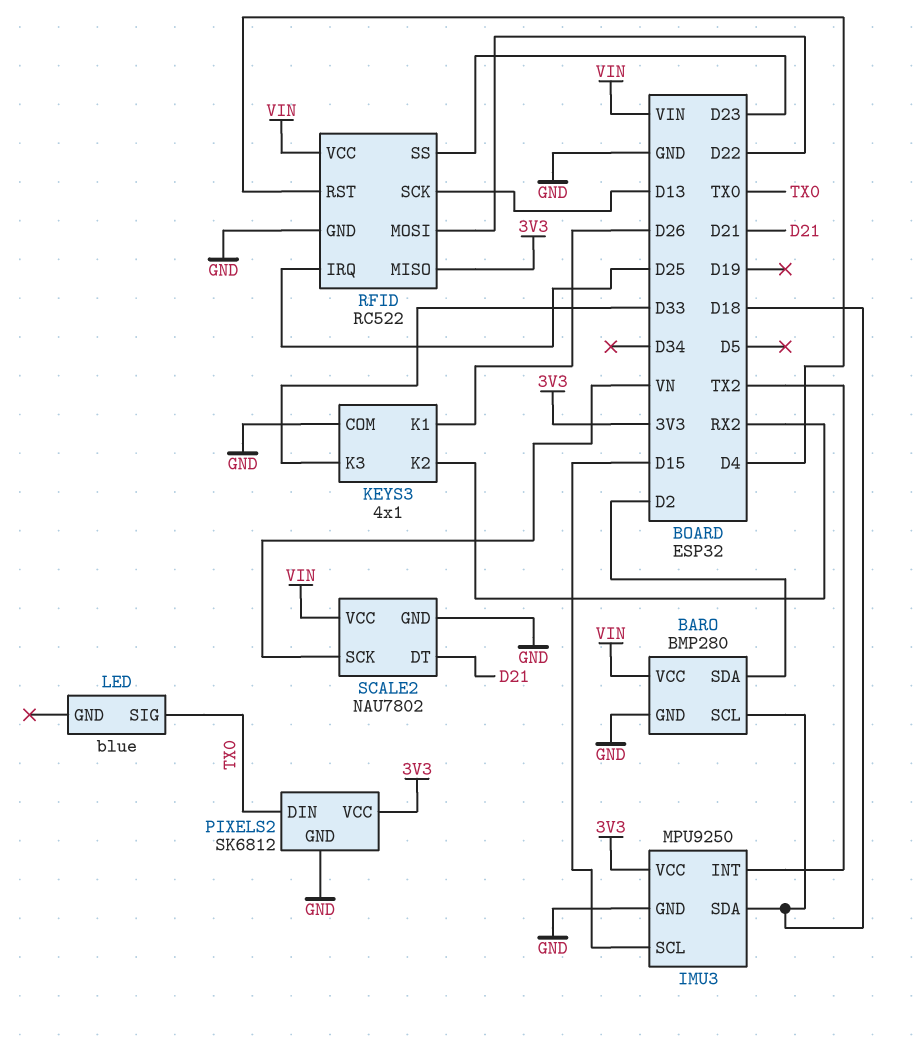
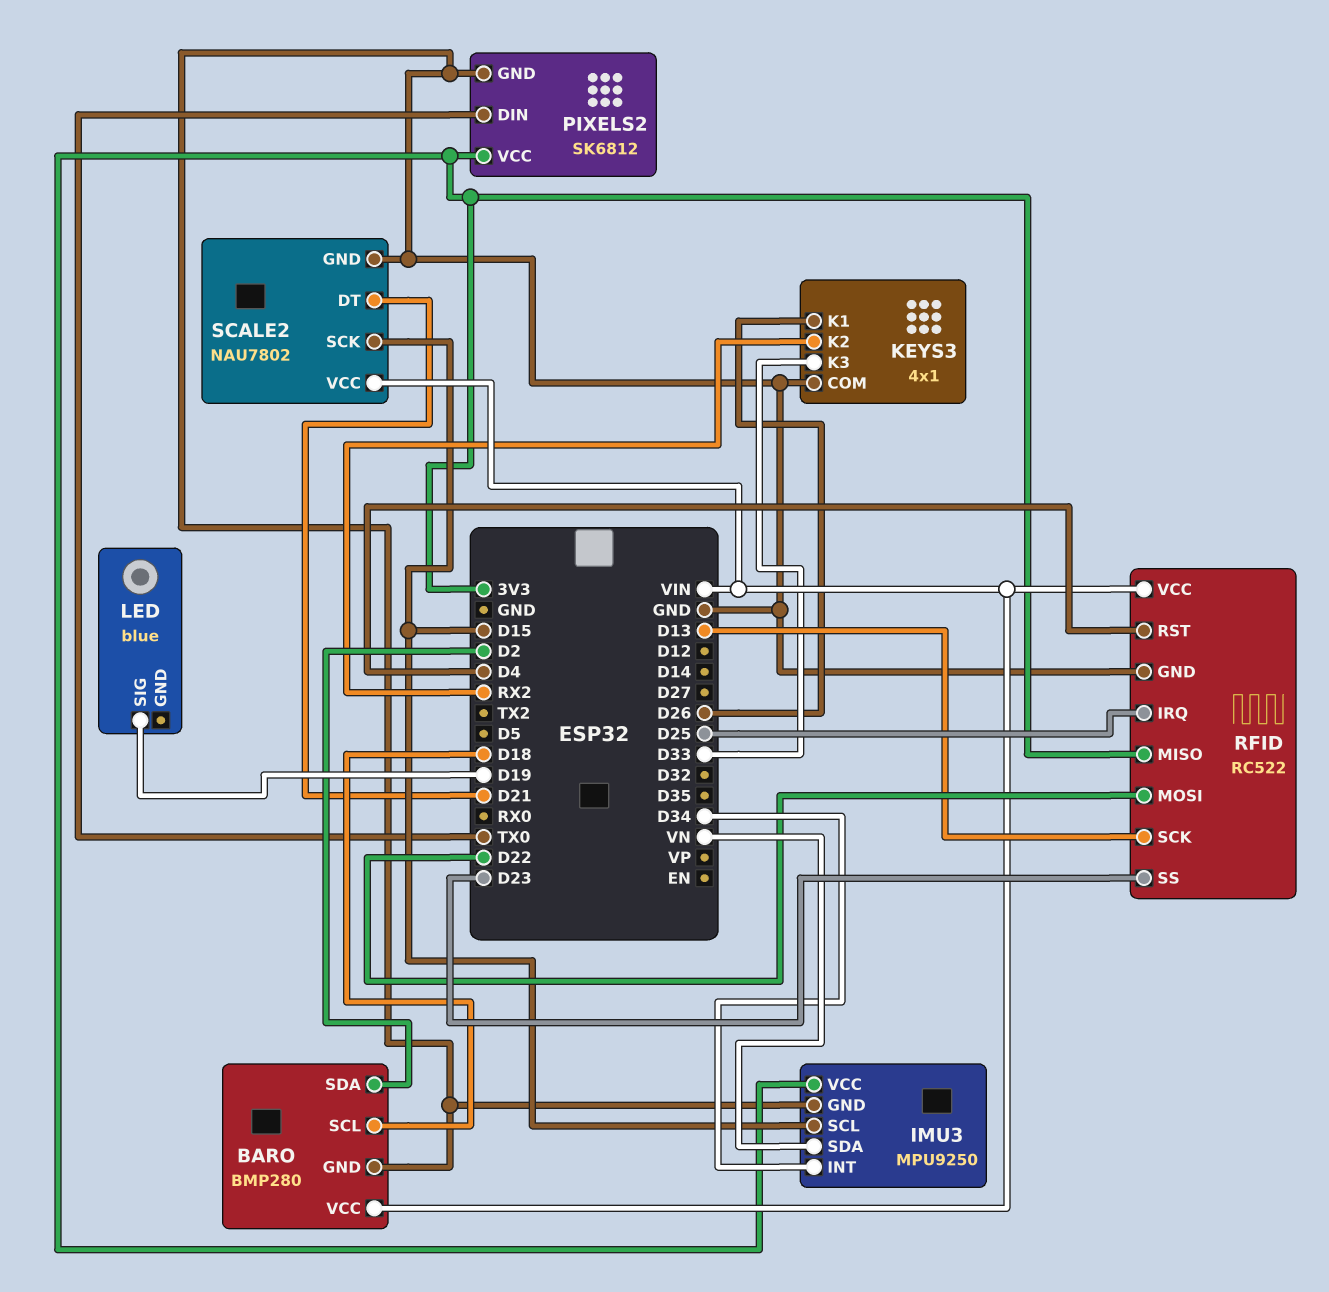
IMU3 pin INT: TX2 -> D34
IMU3 pin SDA: D18 -> VN
LED pin SIG: TX0 -> D19
SCALE2 pin SCK: VN -> D15

